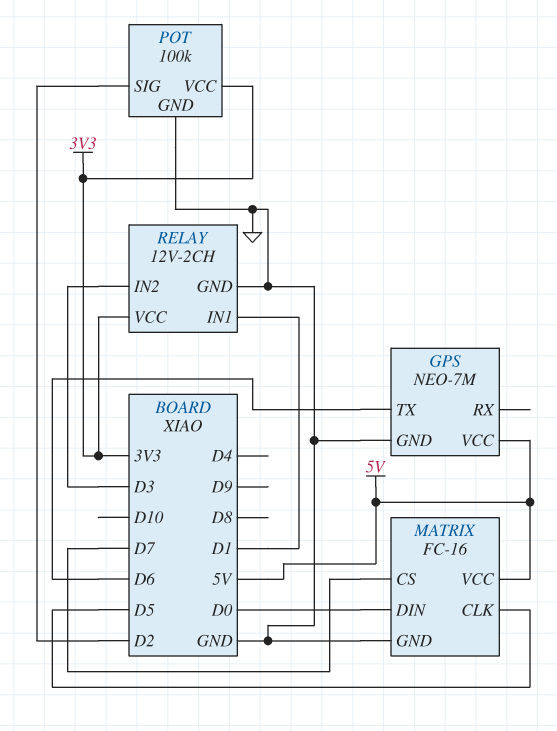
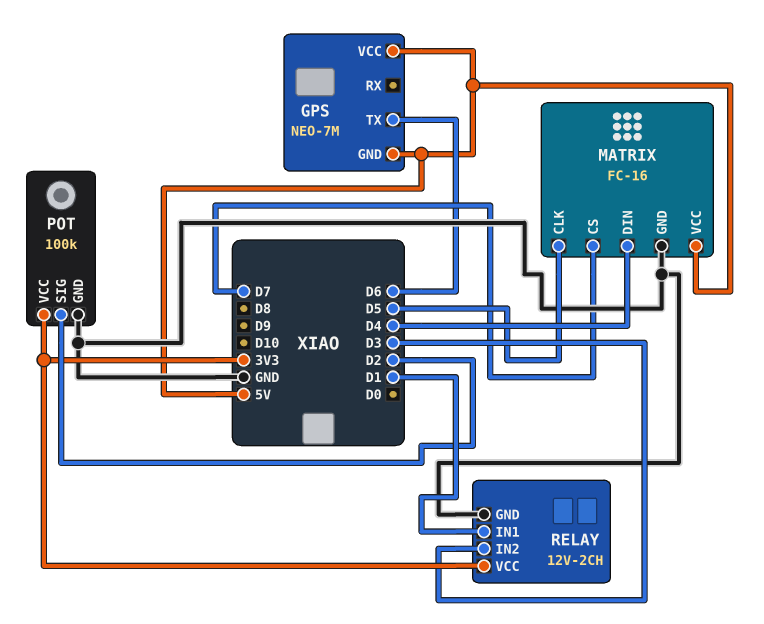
GPS pin GND: GND -> 5V
MATRIX pin DIN: D0 -> D4

